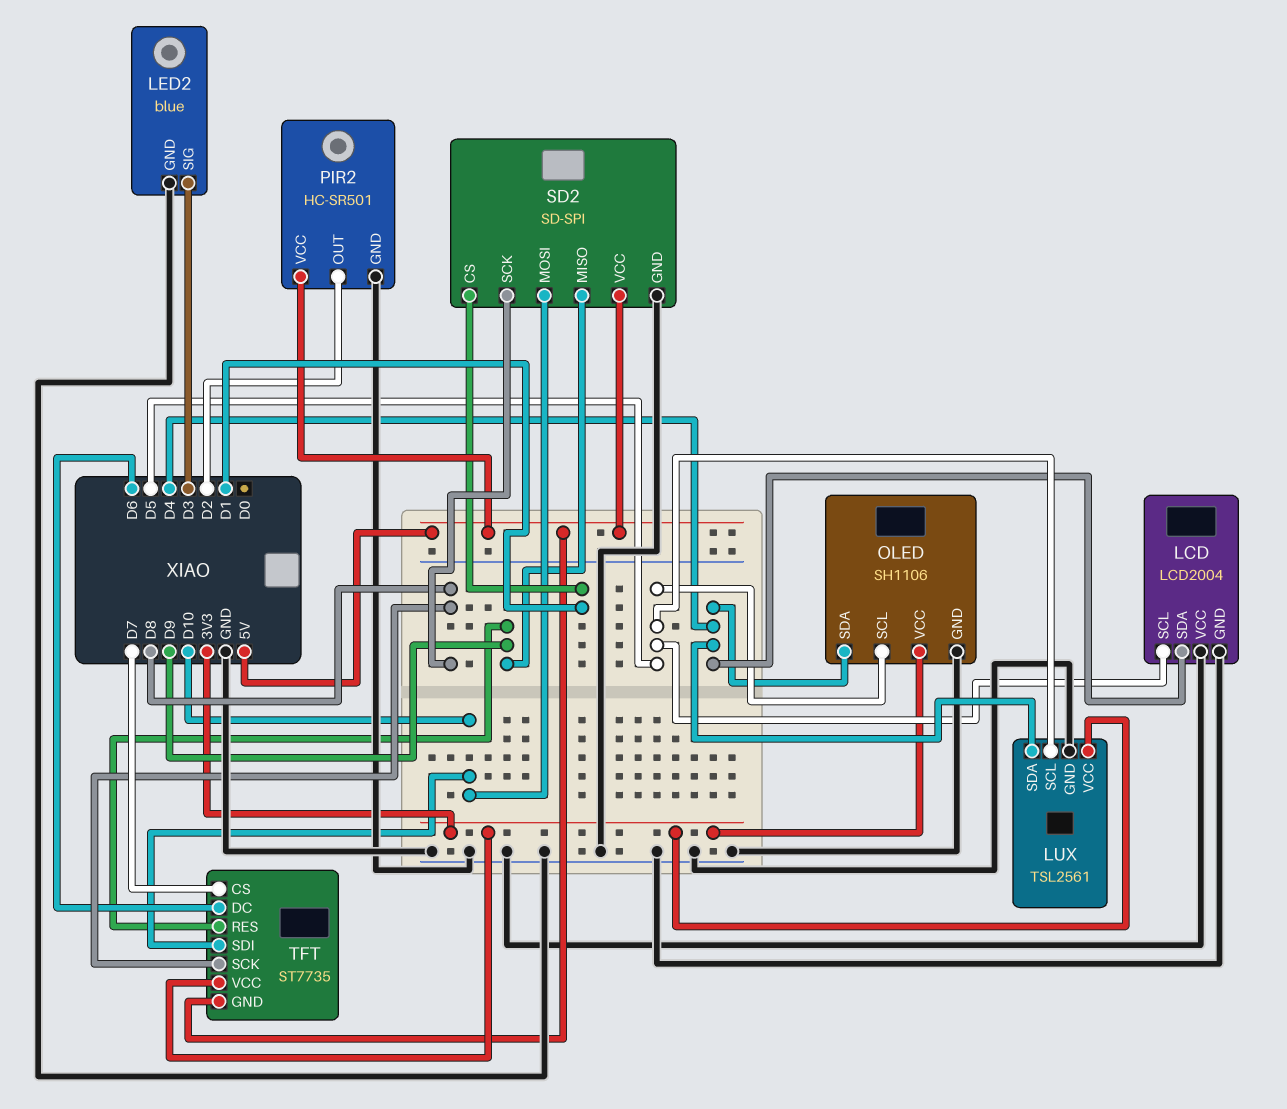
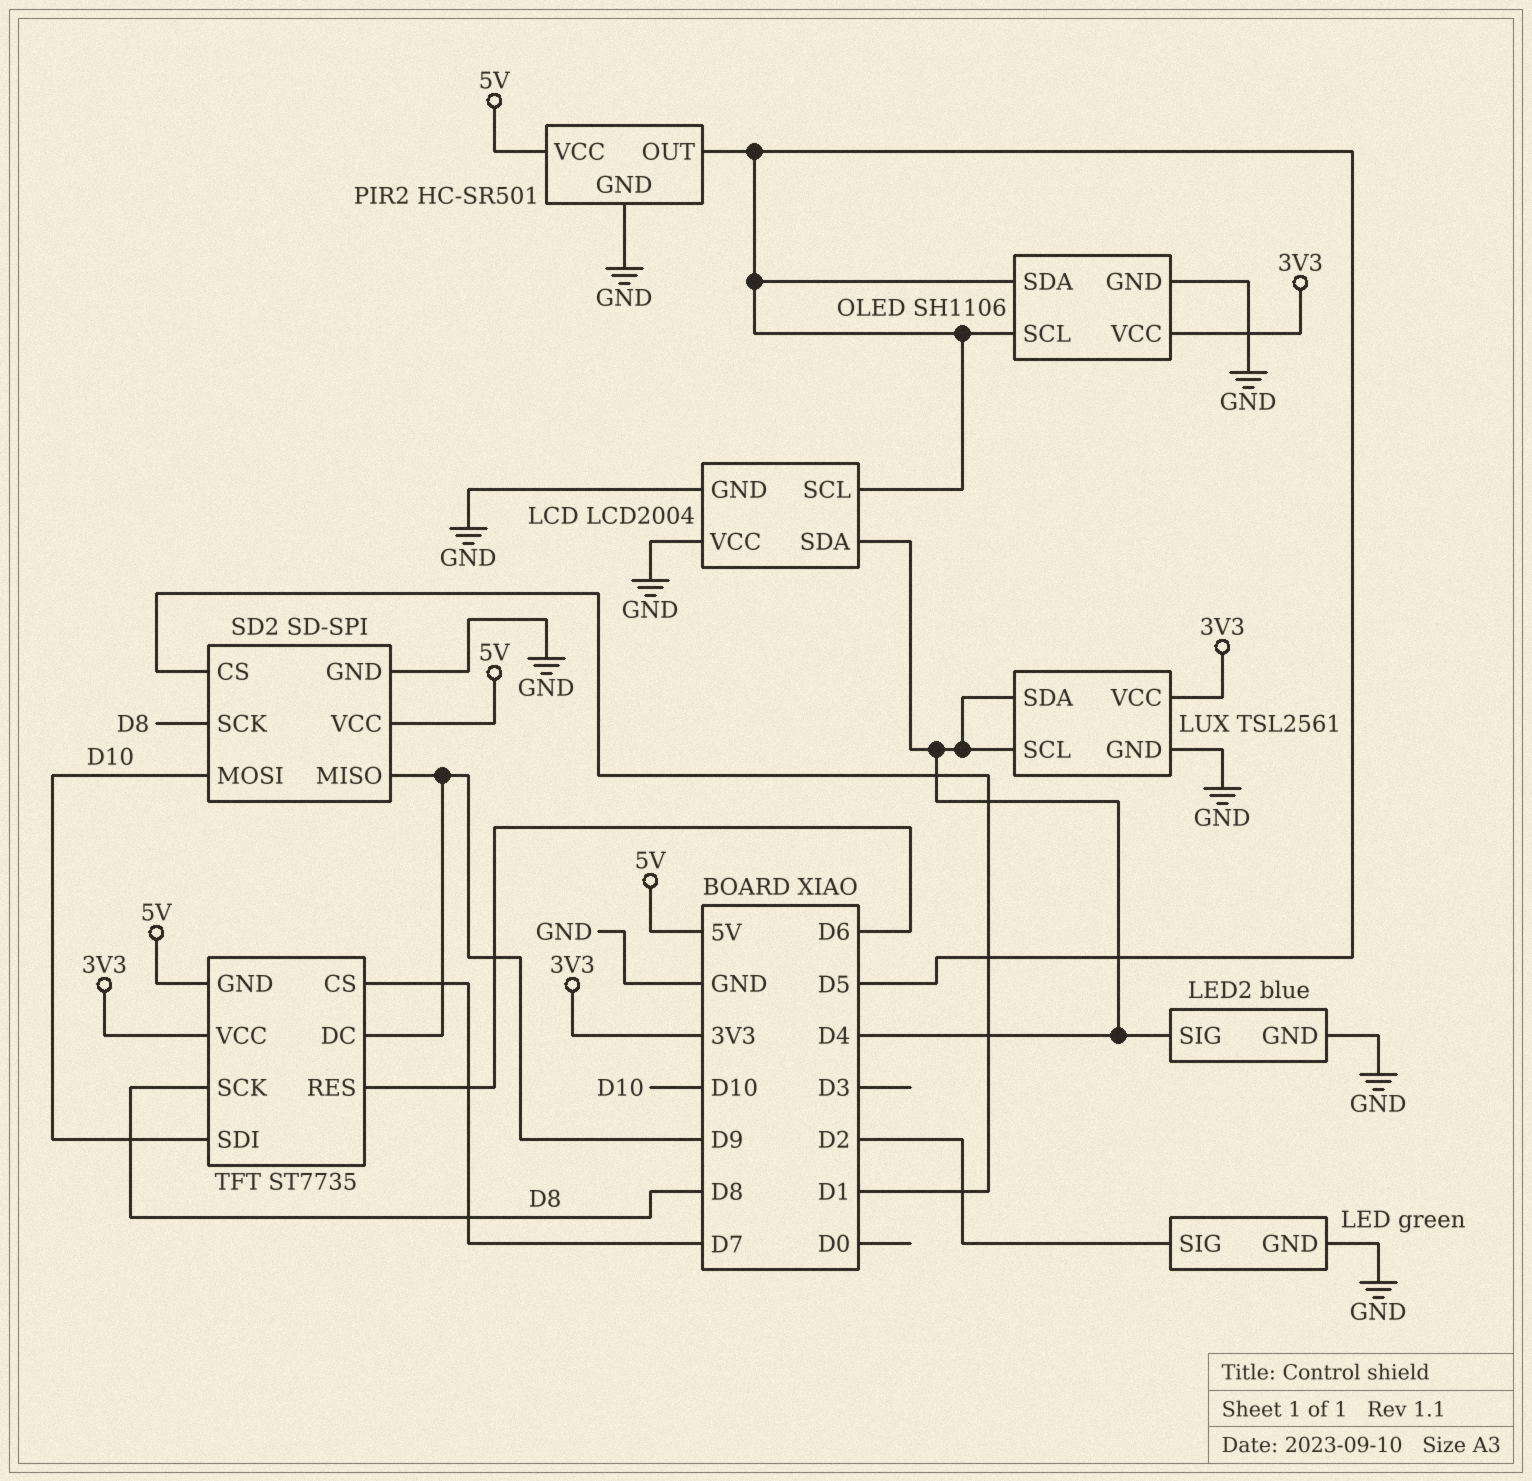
LED: none -> green
LED pin GND: none -> GND
LED pin SIG: none -> D2
LED2 pin SIG: D3 -> D4
LUX pin SCL: D5 -> D4
OLED pin SDA: D4 -> D5
PIR2 pin OUT: D2 -> D5
TFT pin DC: D6 -> D9
TFT pin RES: D9 -> D6

